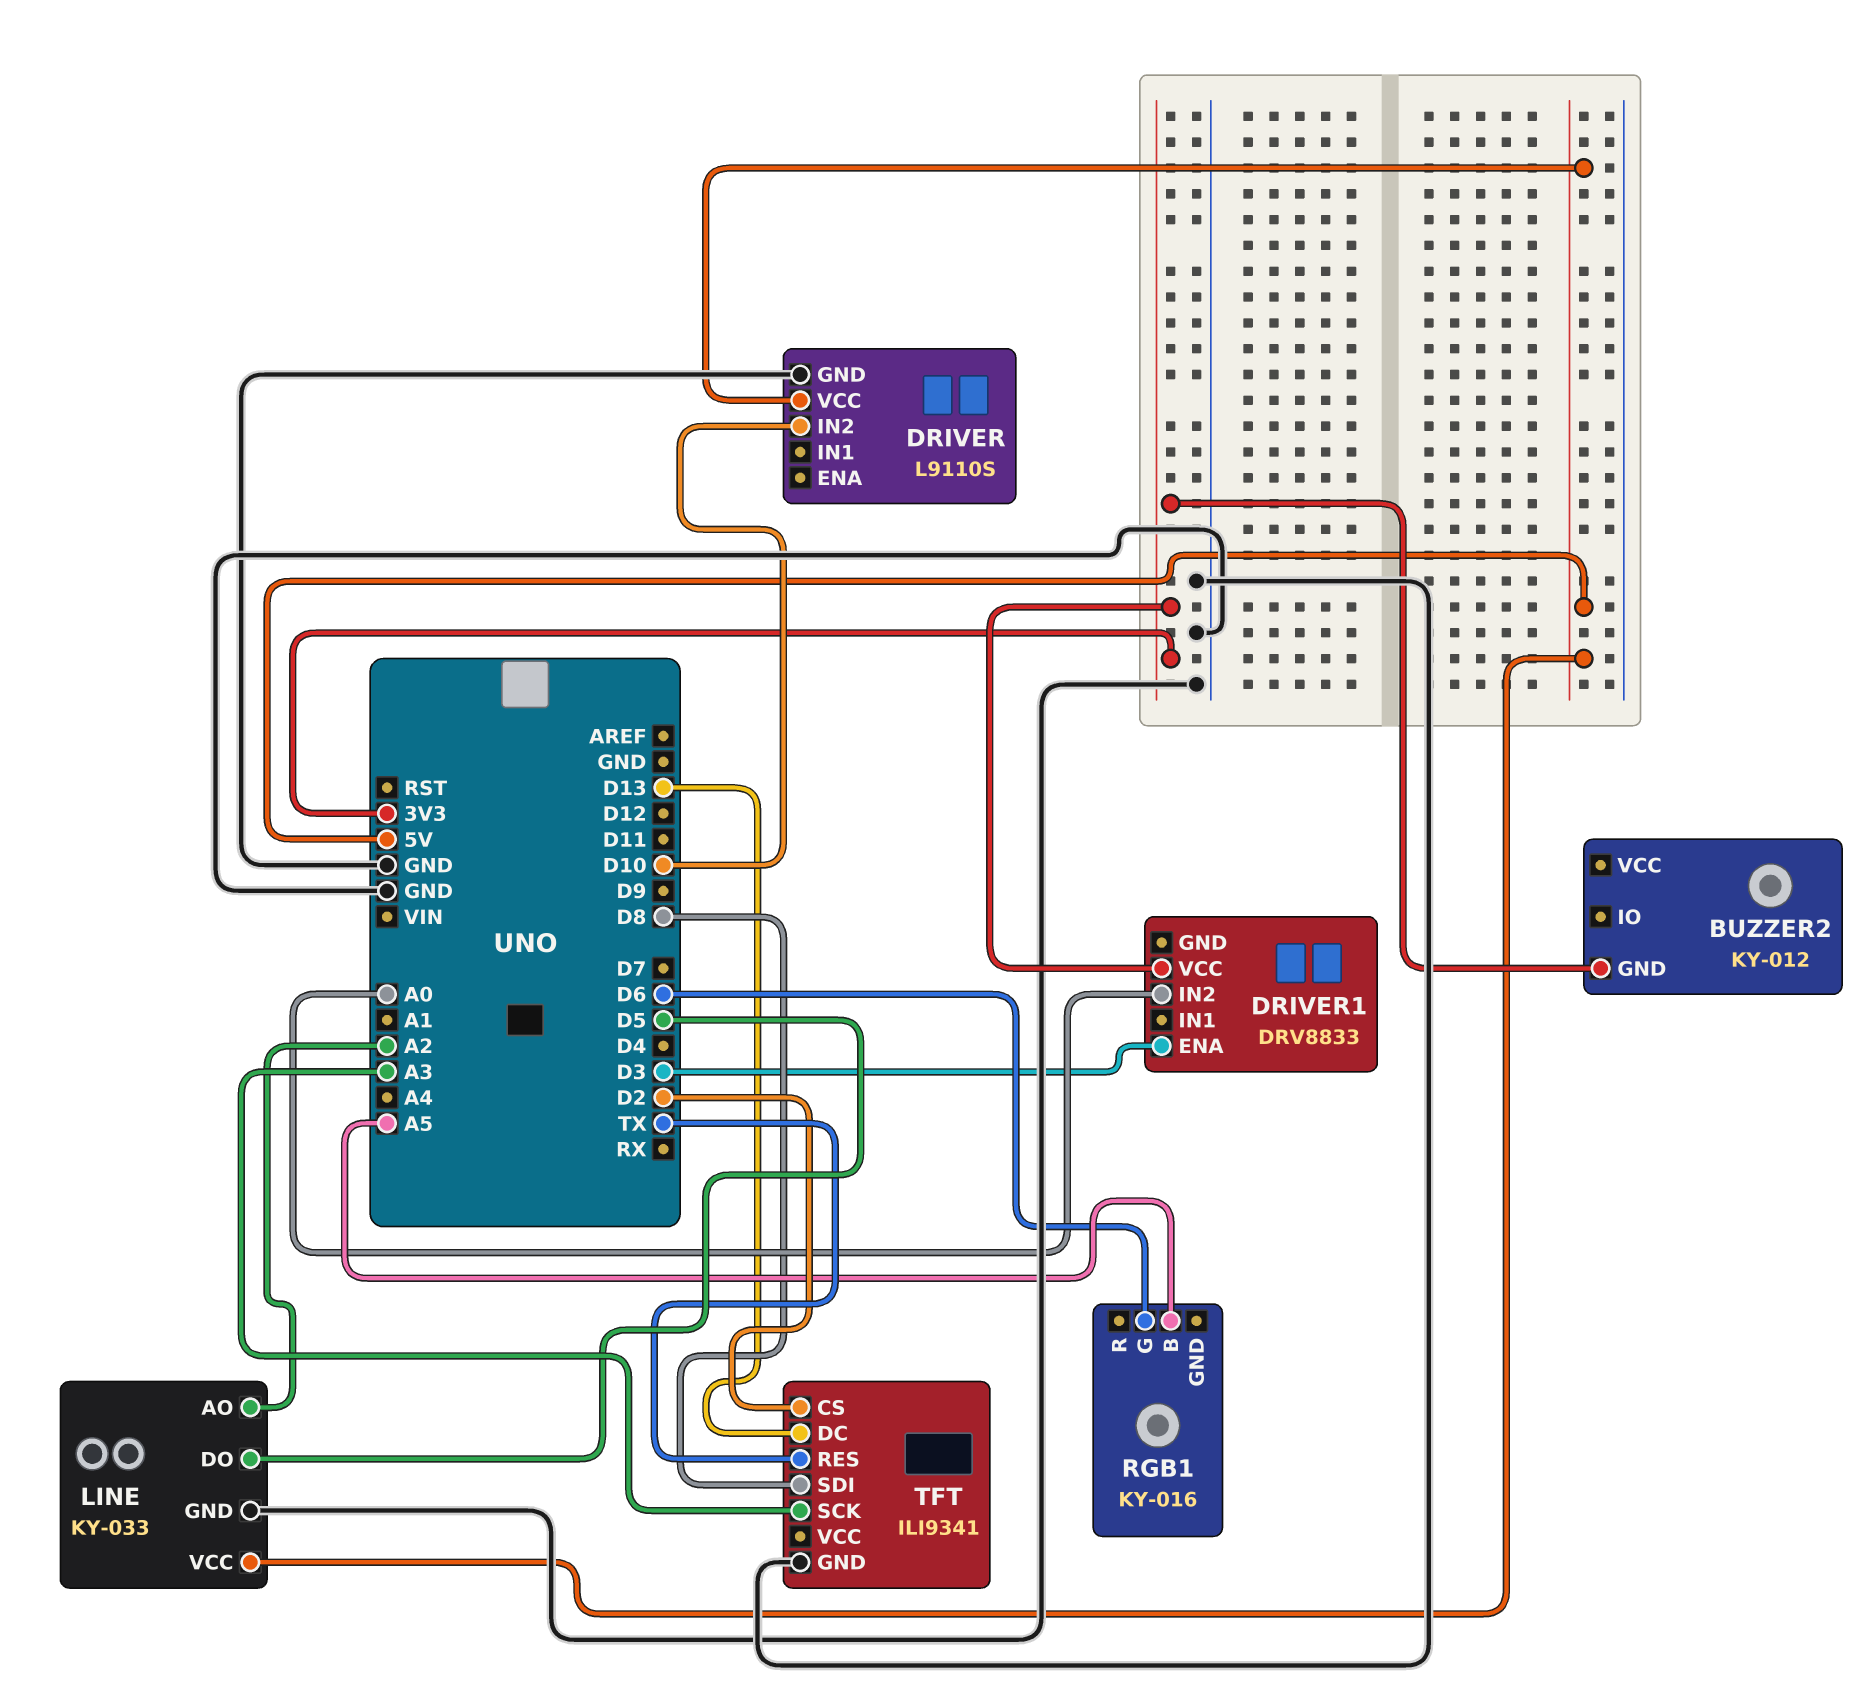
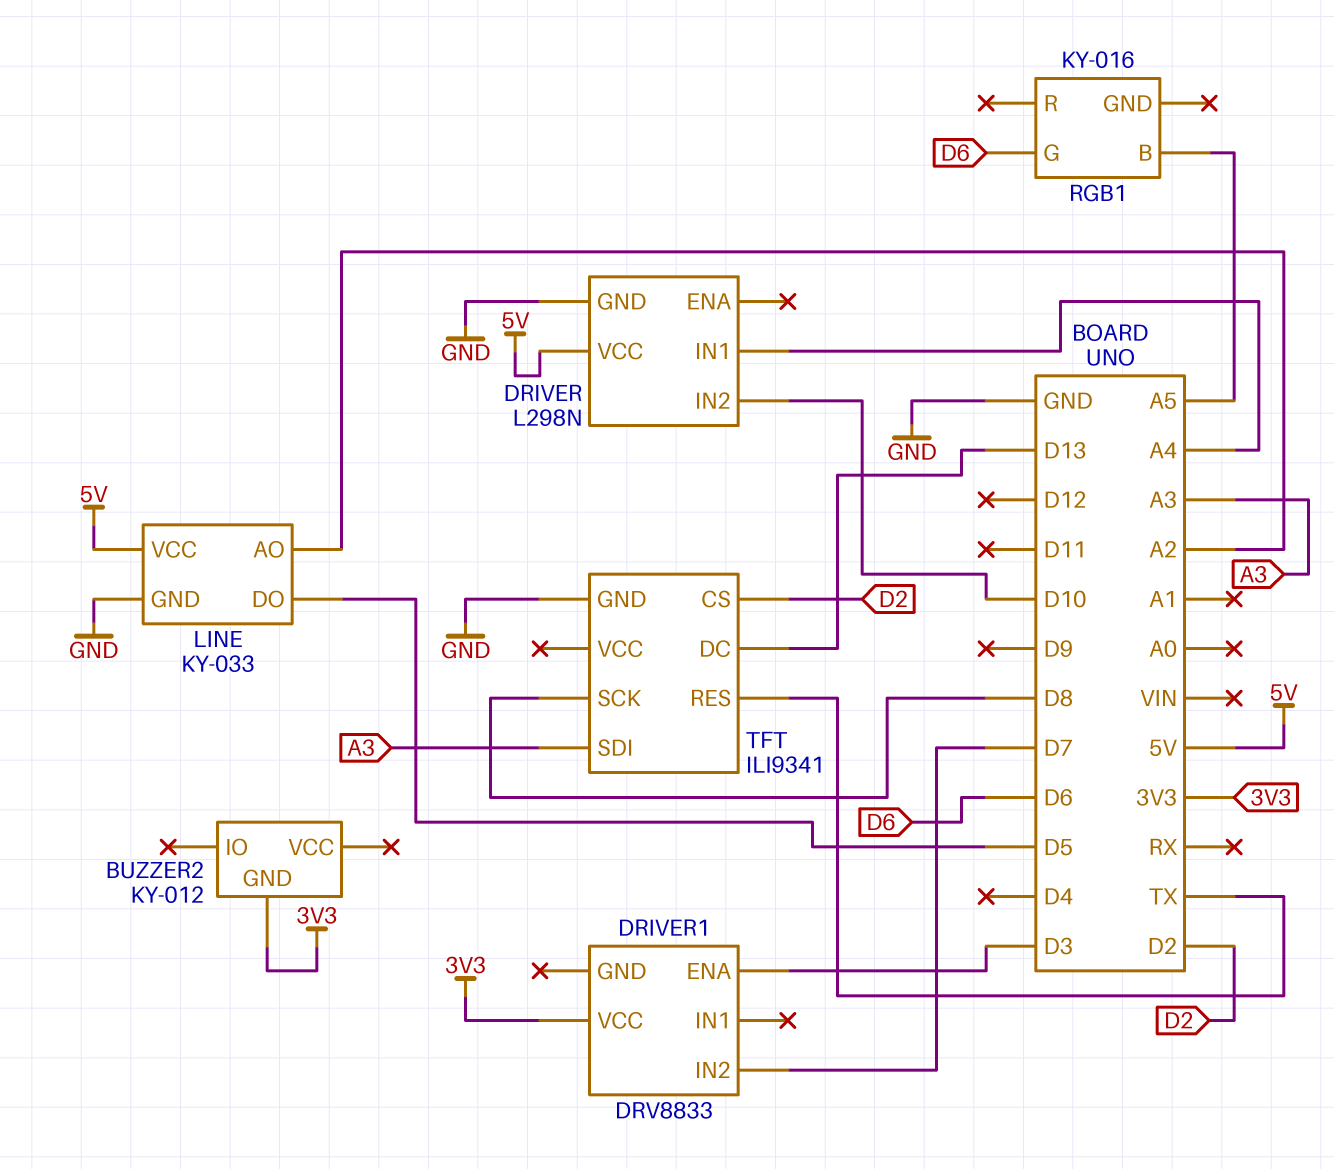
DRIVER: L9110S -> L298N
DRIVER pin IN1: none -> A4
DRIVER1 pin IN2: A0 -> D7
TFT pin SCK: A3 -> D8
TFT pin SDI: D8 -> A3

